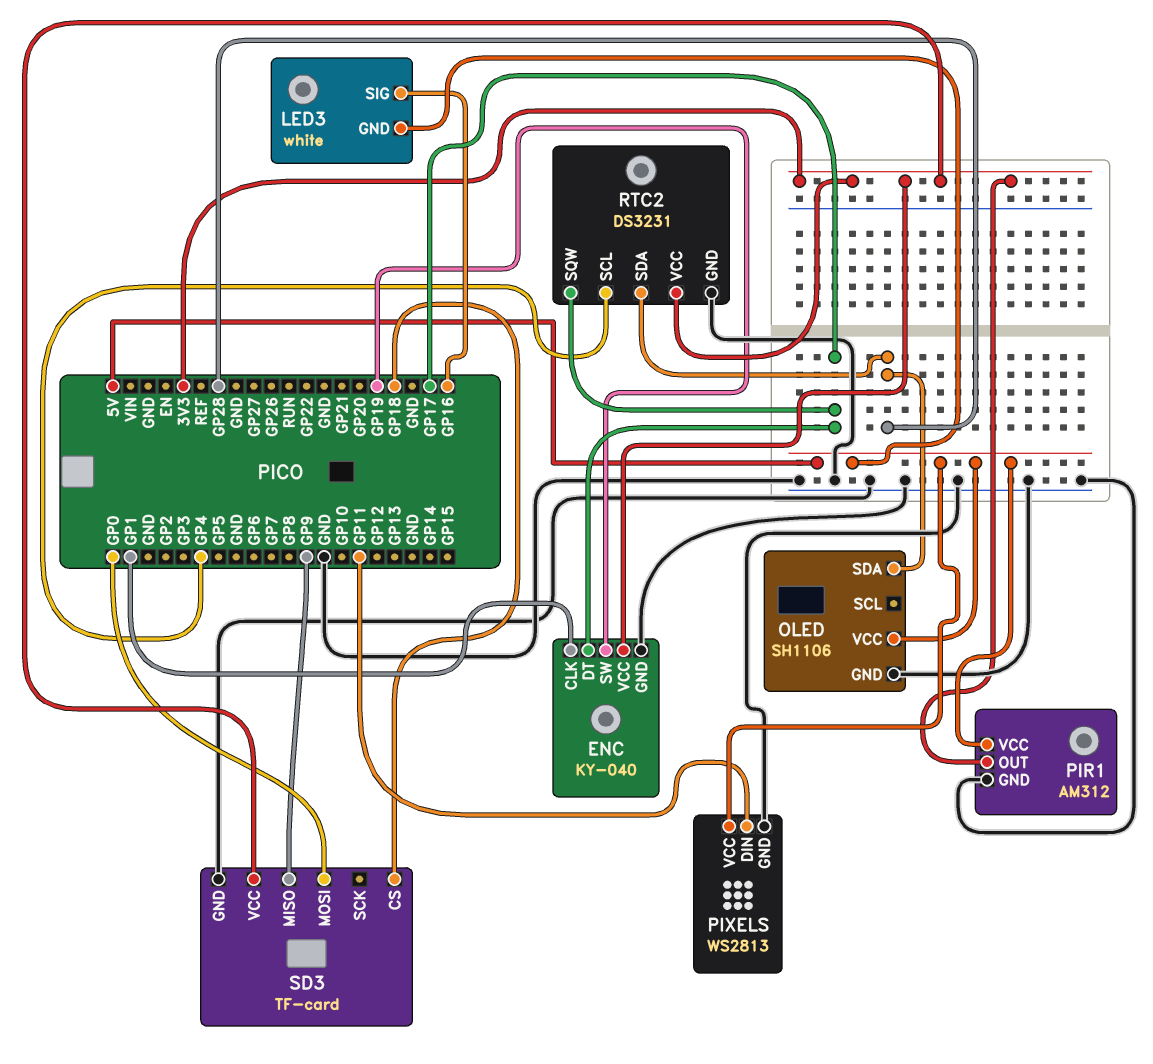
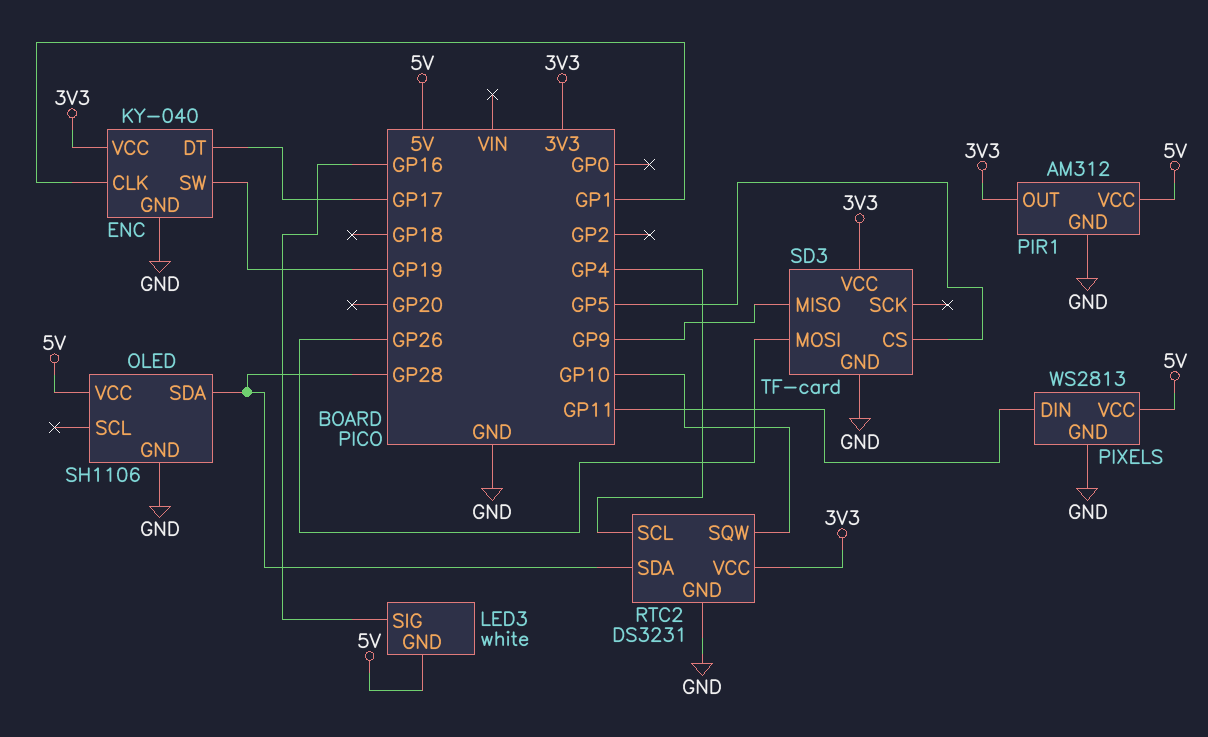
RTC2 pin SQW: GP17 -> GP10
SD3 pin CS: GP18 -> GP5
SD3 pin MOSI: GP0 -> GP26

